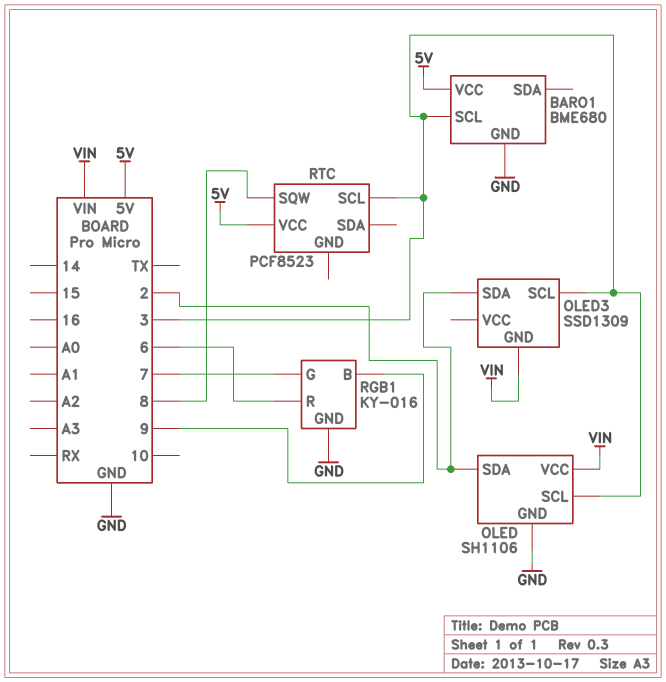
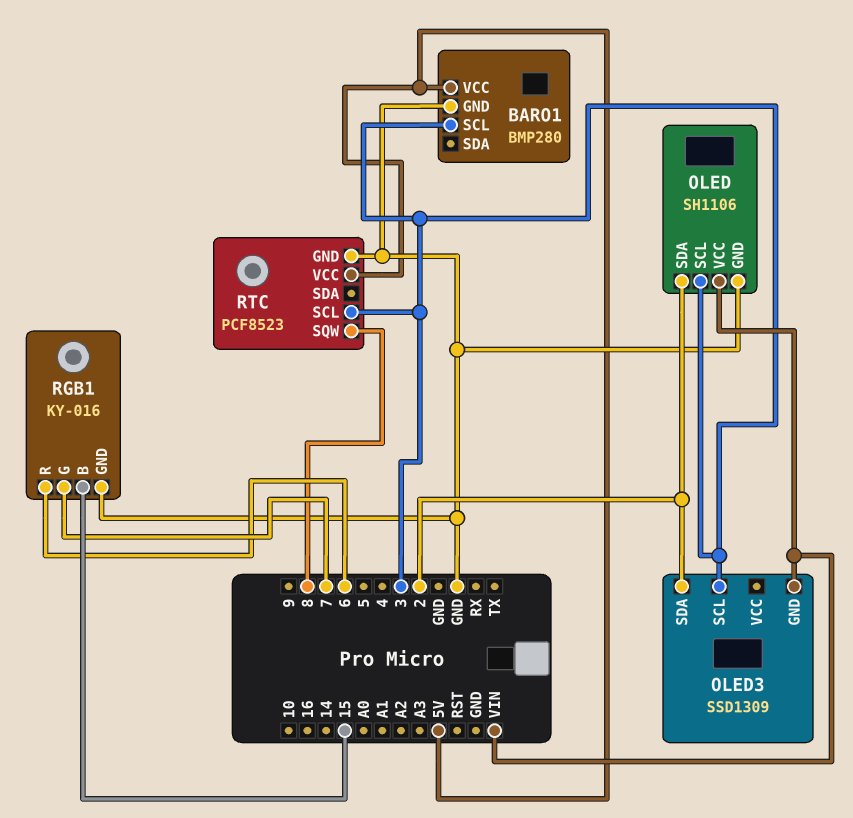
BARO1: BME680 -> BMP280
RGB1 pin B: 9 -> 15
RTC pin GND: none -> GND

